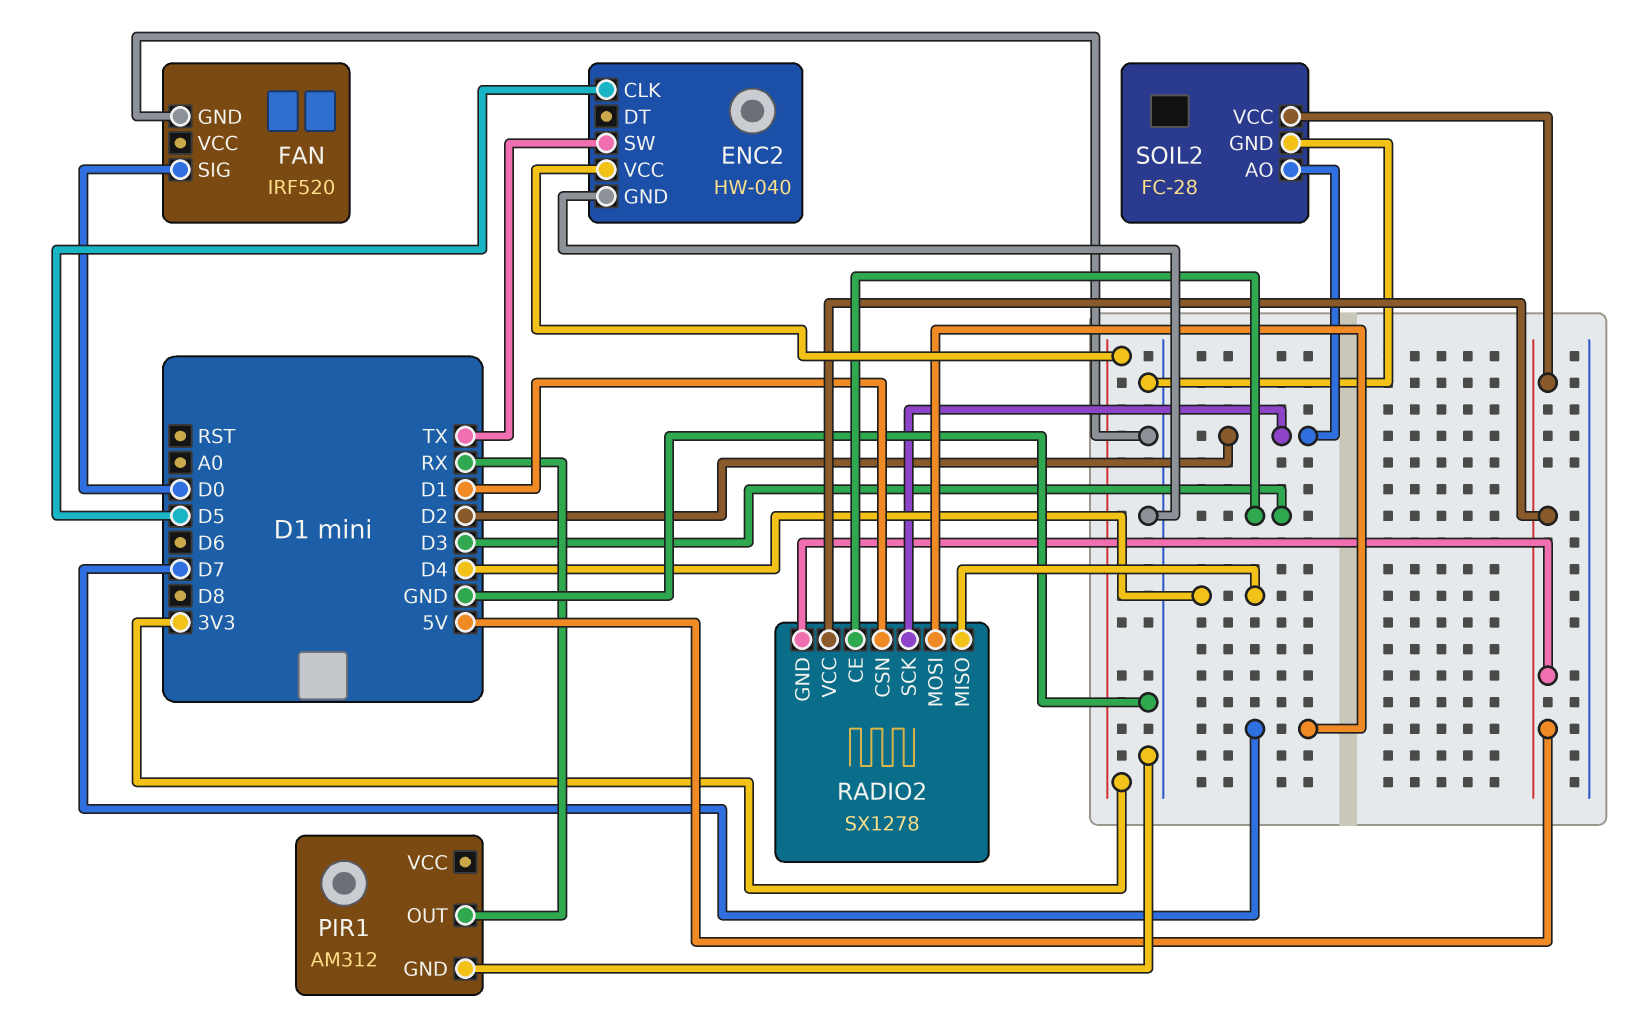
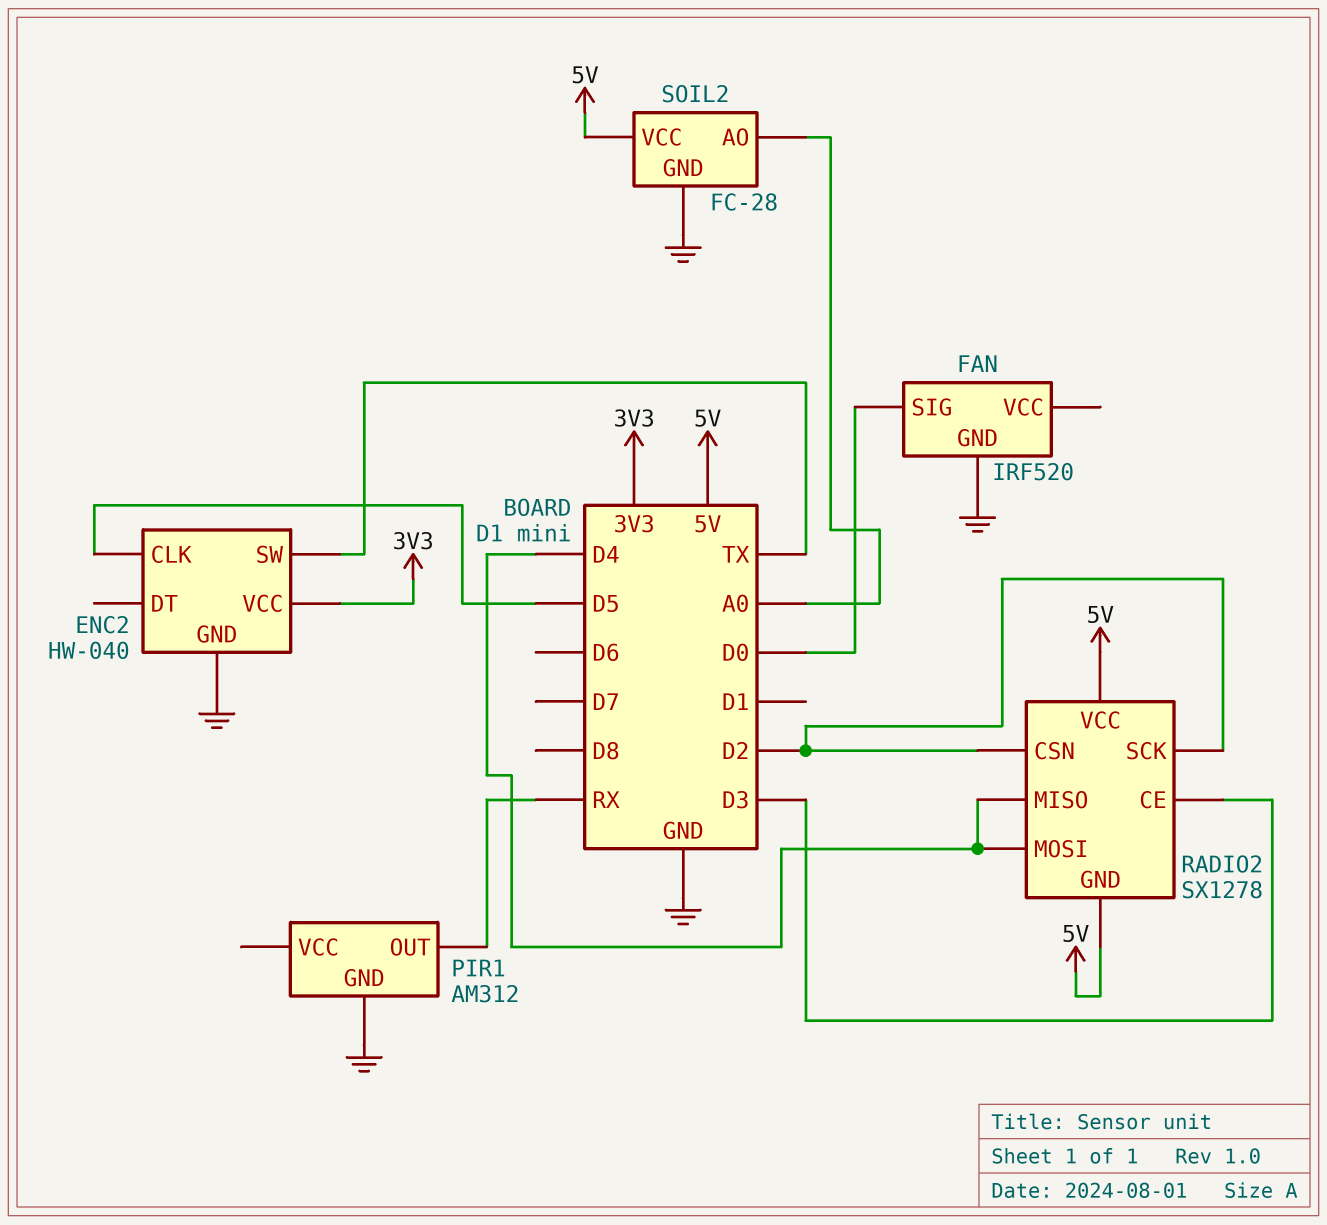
RADIO2 pin CSN: D1 -> D2
RADIO2 pin MOSI: D7 -> D4
SOIL2 pin AO: D2 -> A0

